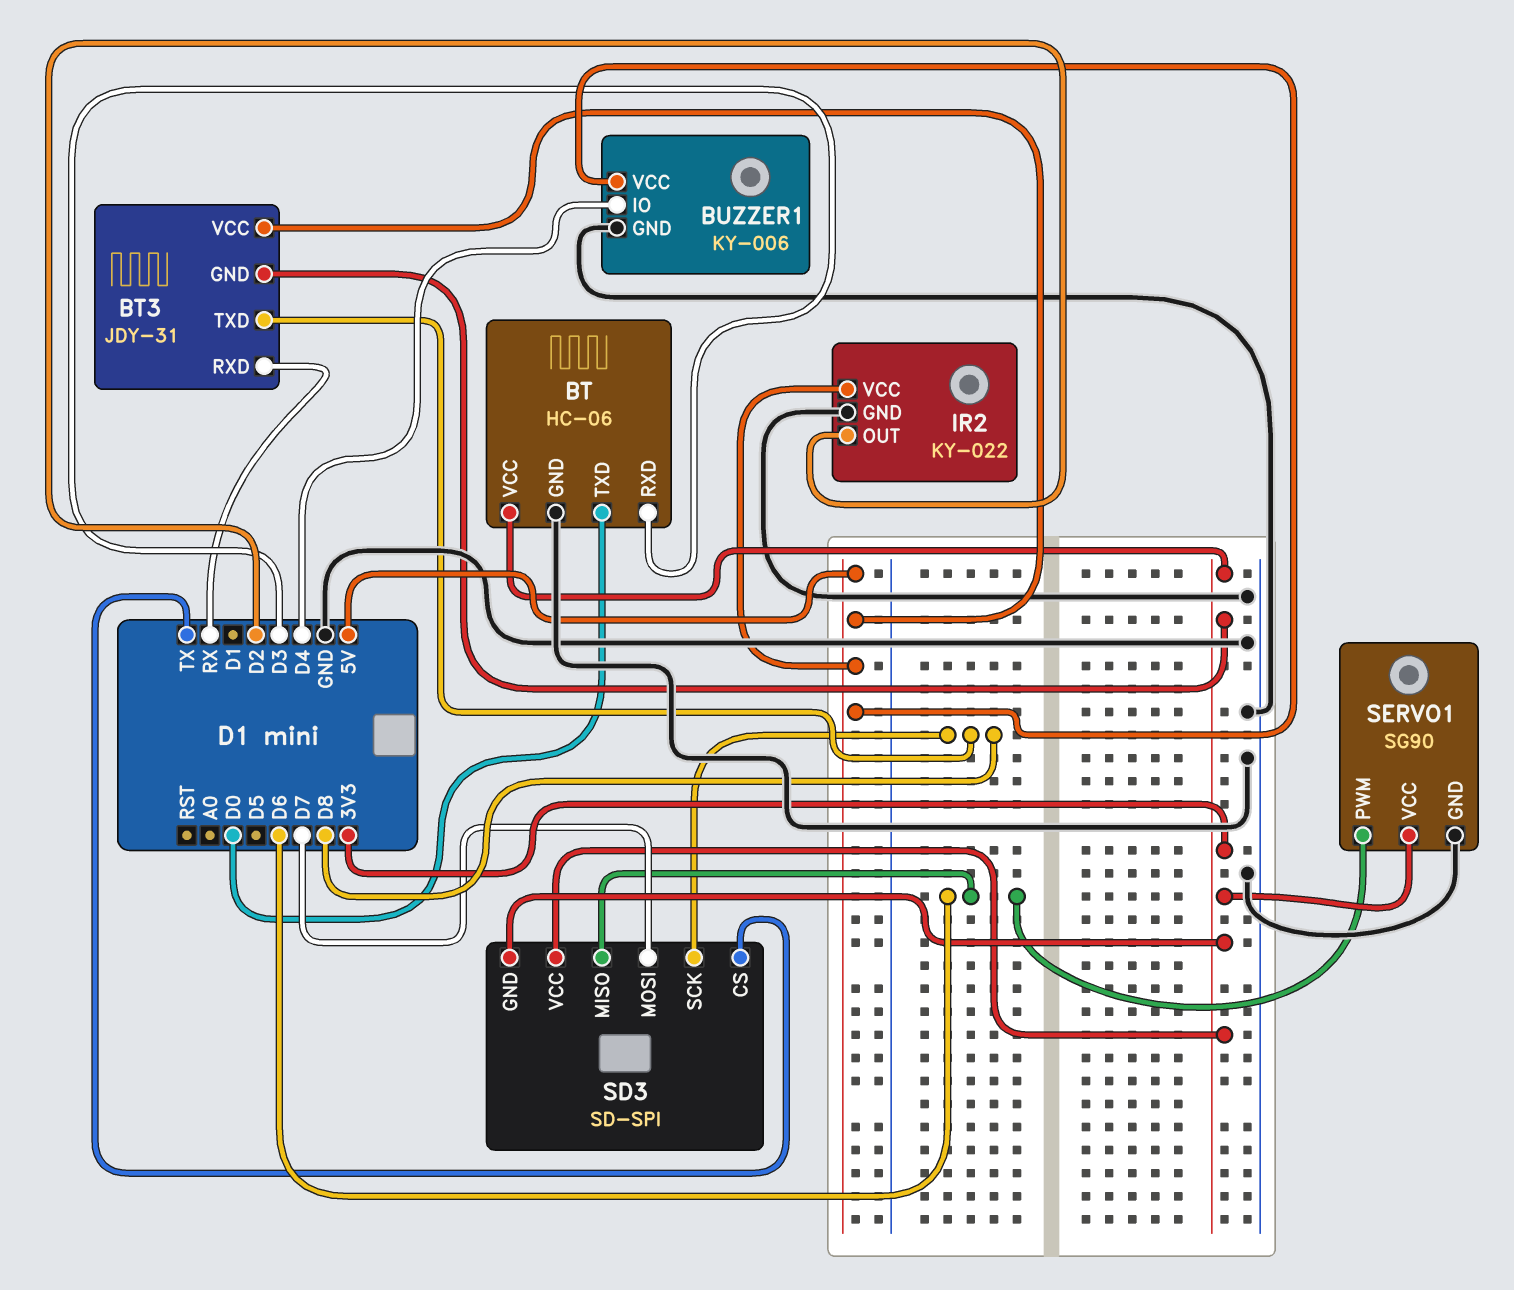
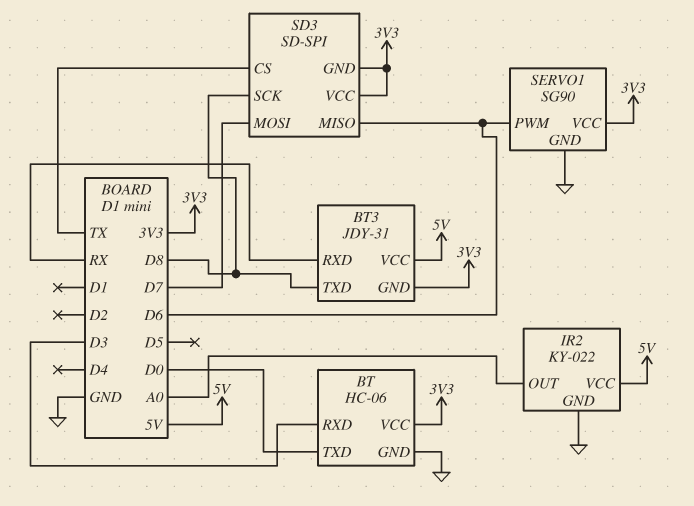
BUZZER1: KY-006 -> none
BUZZER1 pin GND: GND -> none
BUZZER1 pin IO: D4 -> none
BUZZER1 pin VCC: 5V -> none
IR2 pin OUT: D2 -> A0

